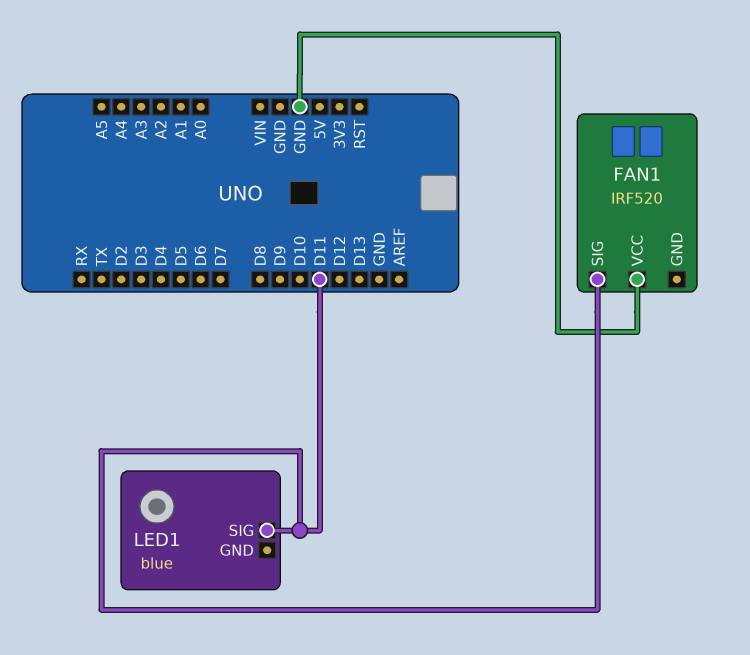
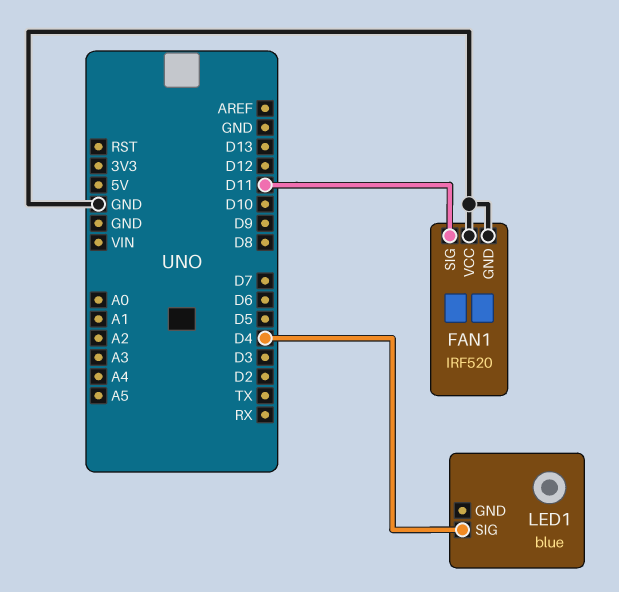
FAN1 pin GND: none -> GND
LED1 pin SIG: D11 -> D4

